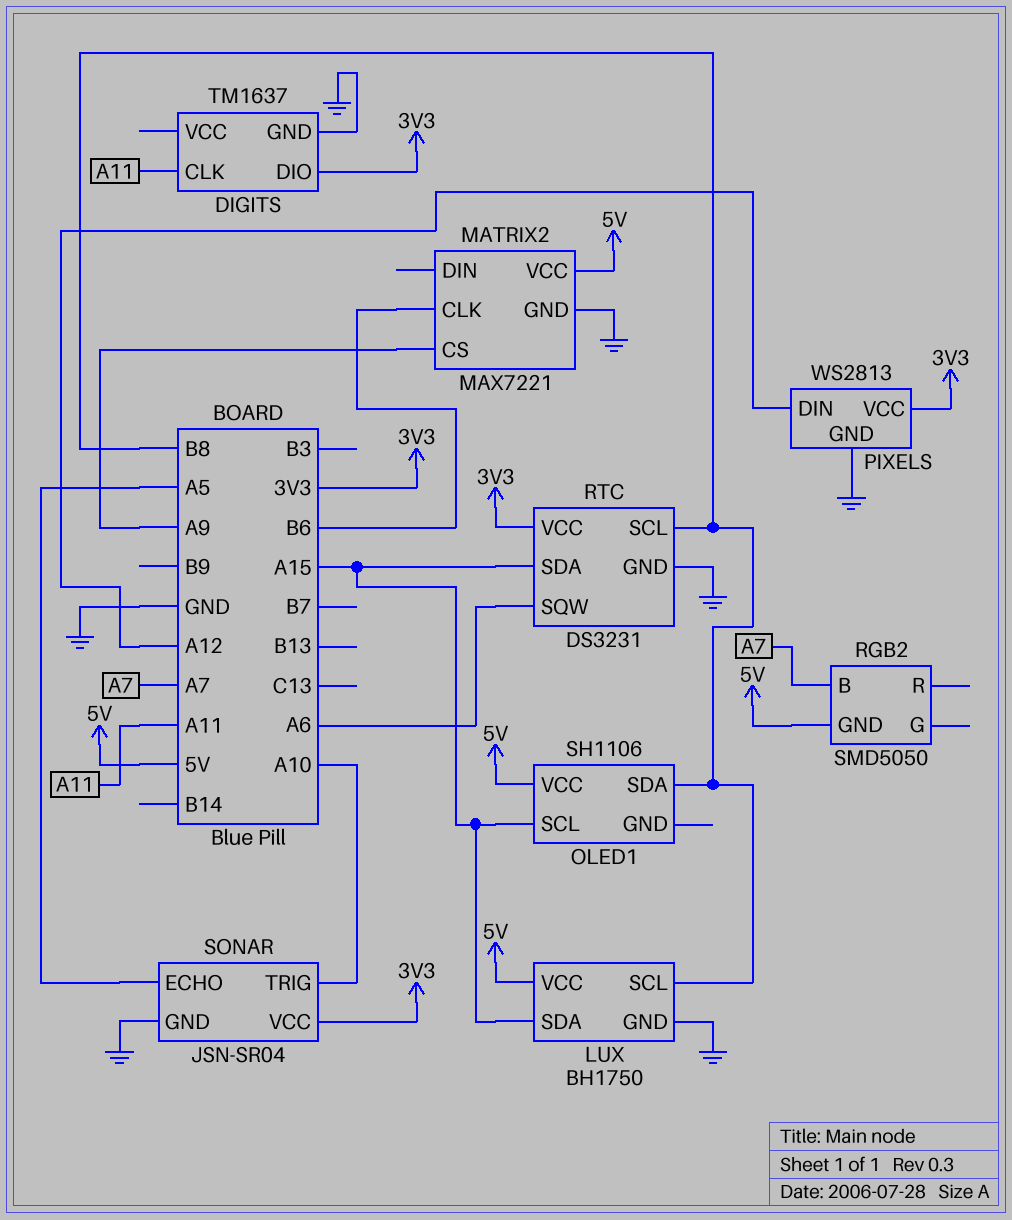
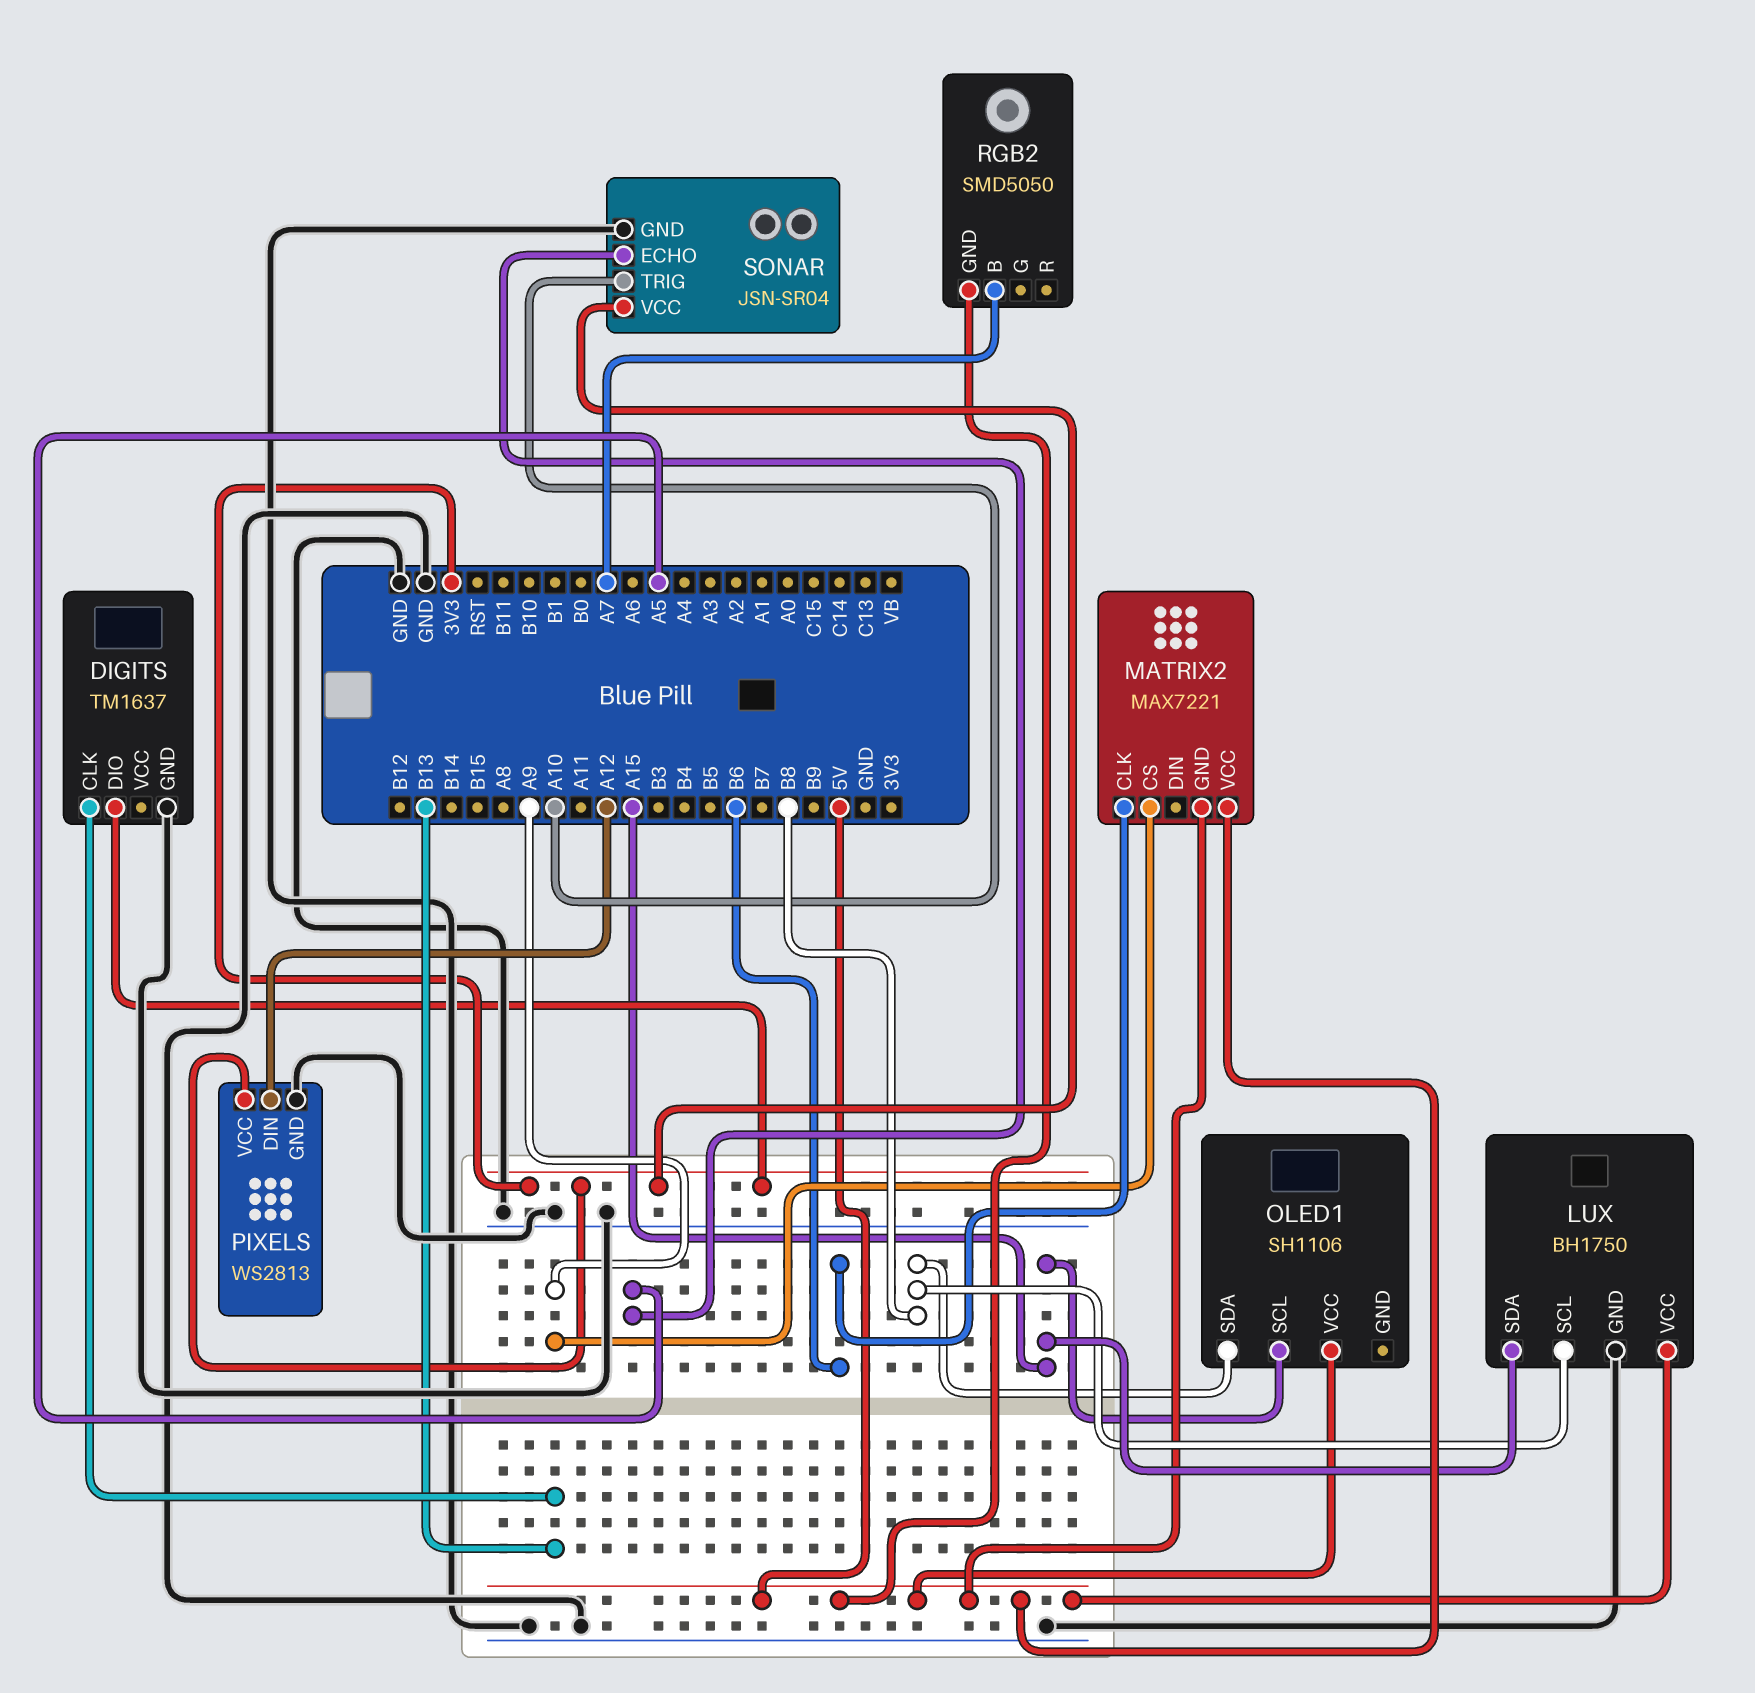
DIGITS pin CLK: A11 -> B13
MATRIX2 pin GND: GND -> 5V
RTC: DS3231 -> none
RTC pin GND: GND -> none
RTC pin SCL: B8 -> none
RTC pin SDA: A15 -> none
RTC pin SQW: A6 -> none
RTC pin VCC: 3V3 -> none

